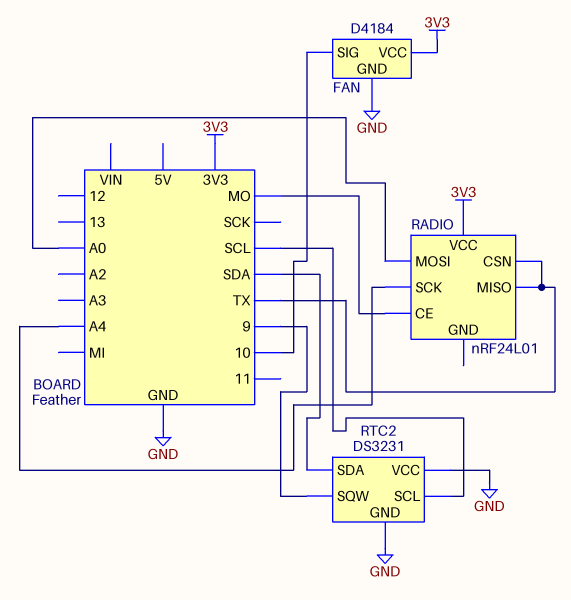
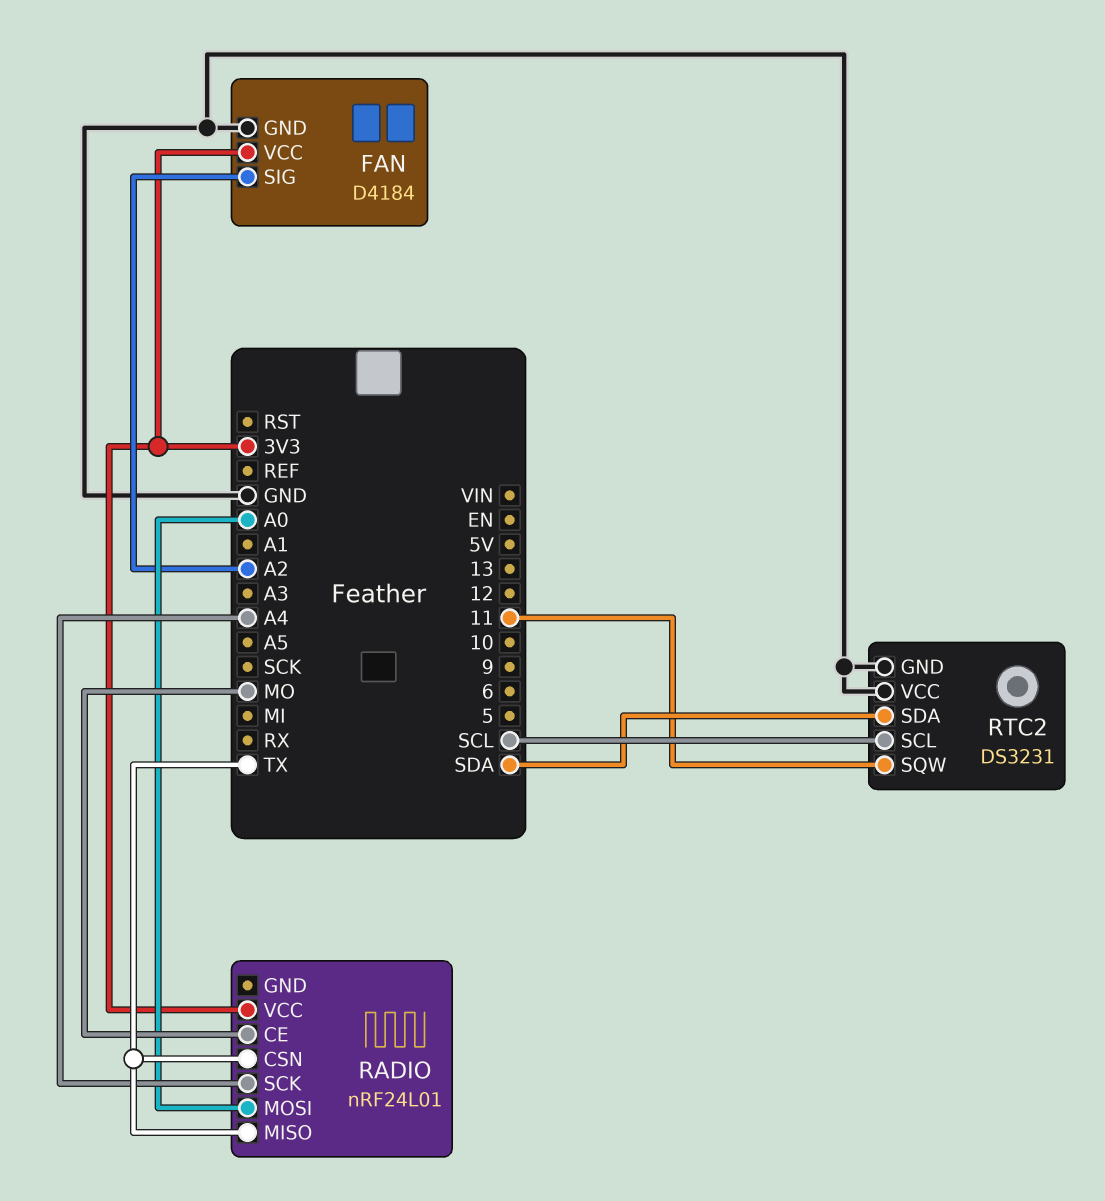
FAN pin SIG: 10 -> A2
RTC2 pin SQW: 9 -> 11

